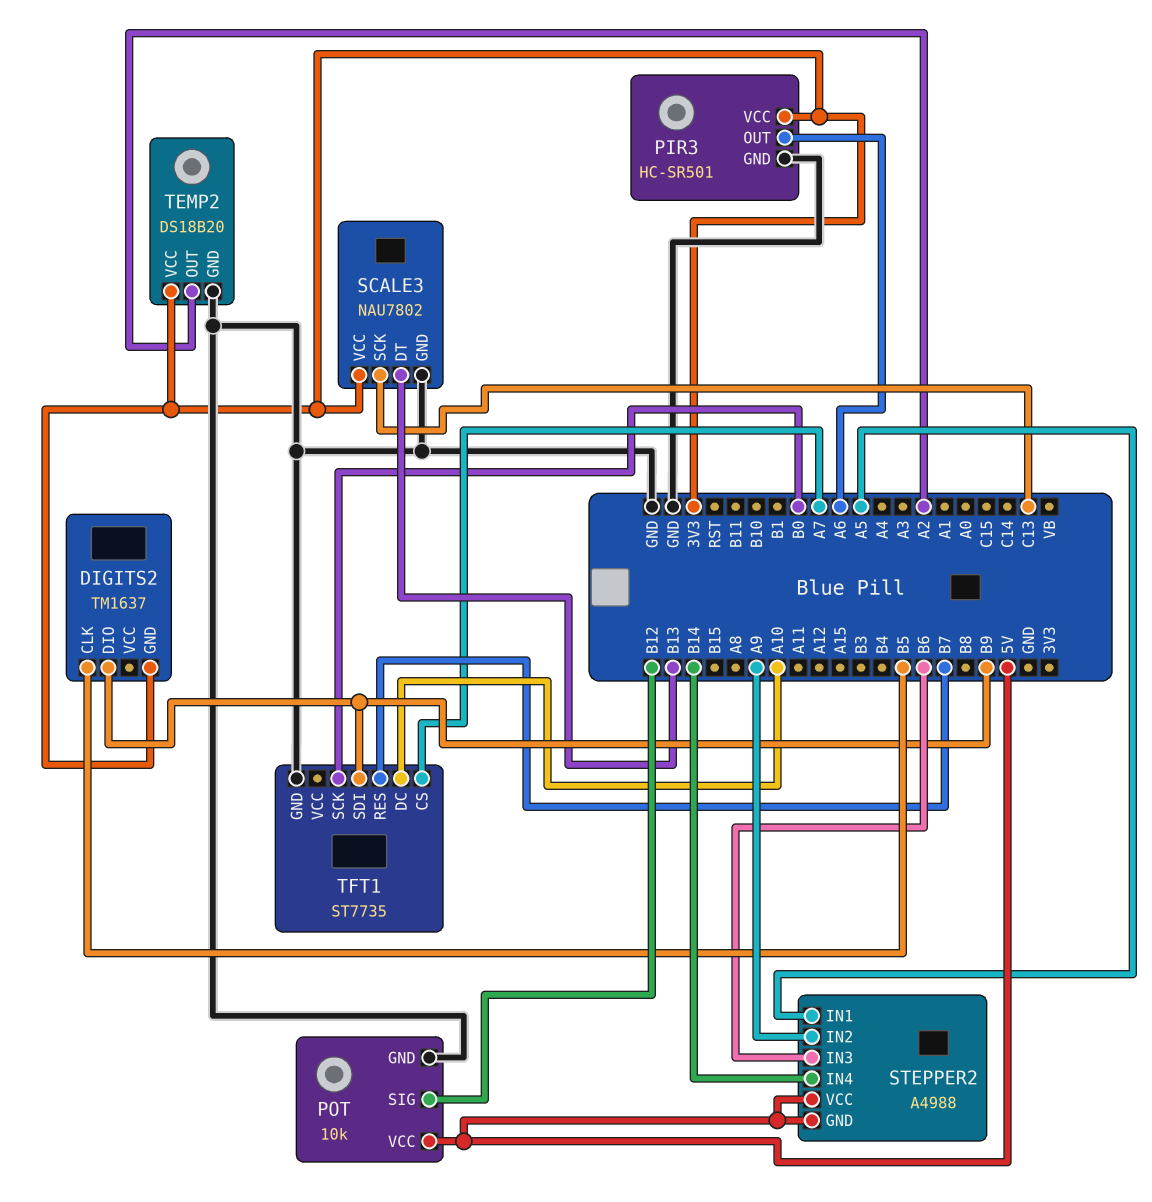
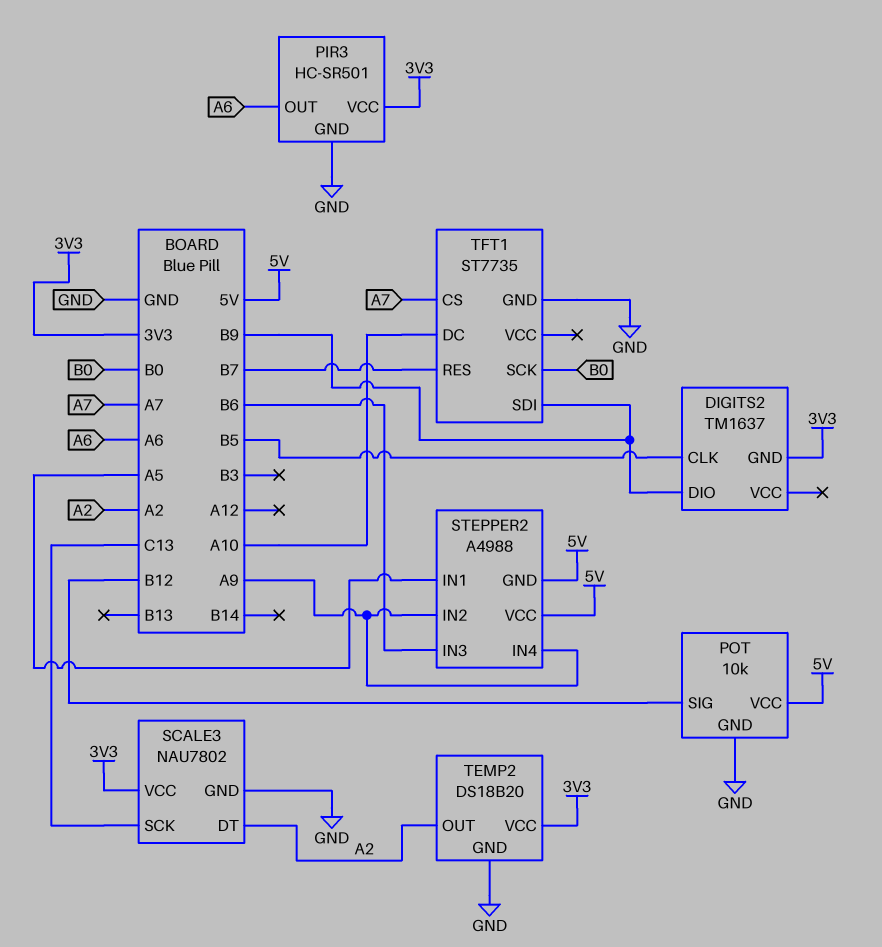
SCALE3 pin DT: B13 -> A2
STEPPER2 pin IN4: B14 -> A9

